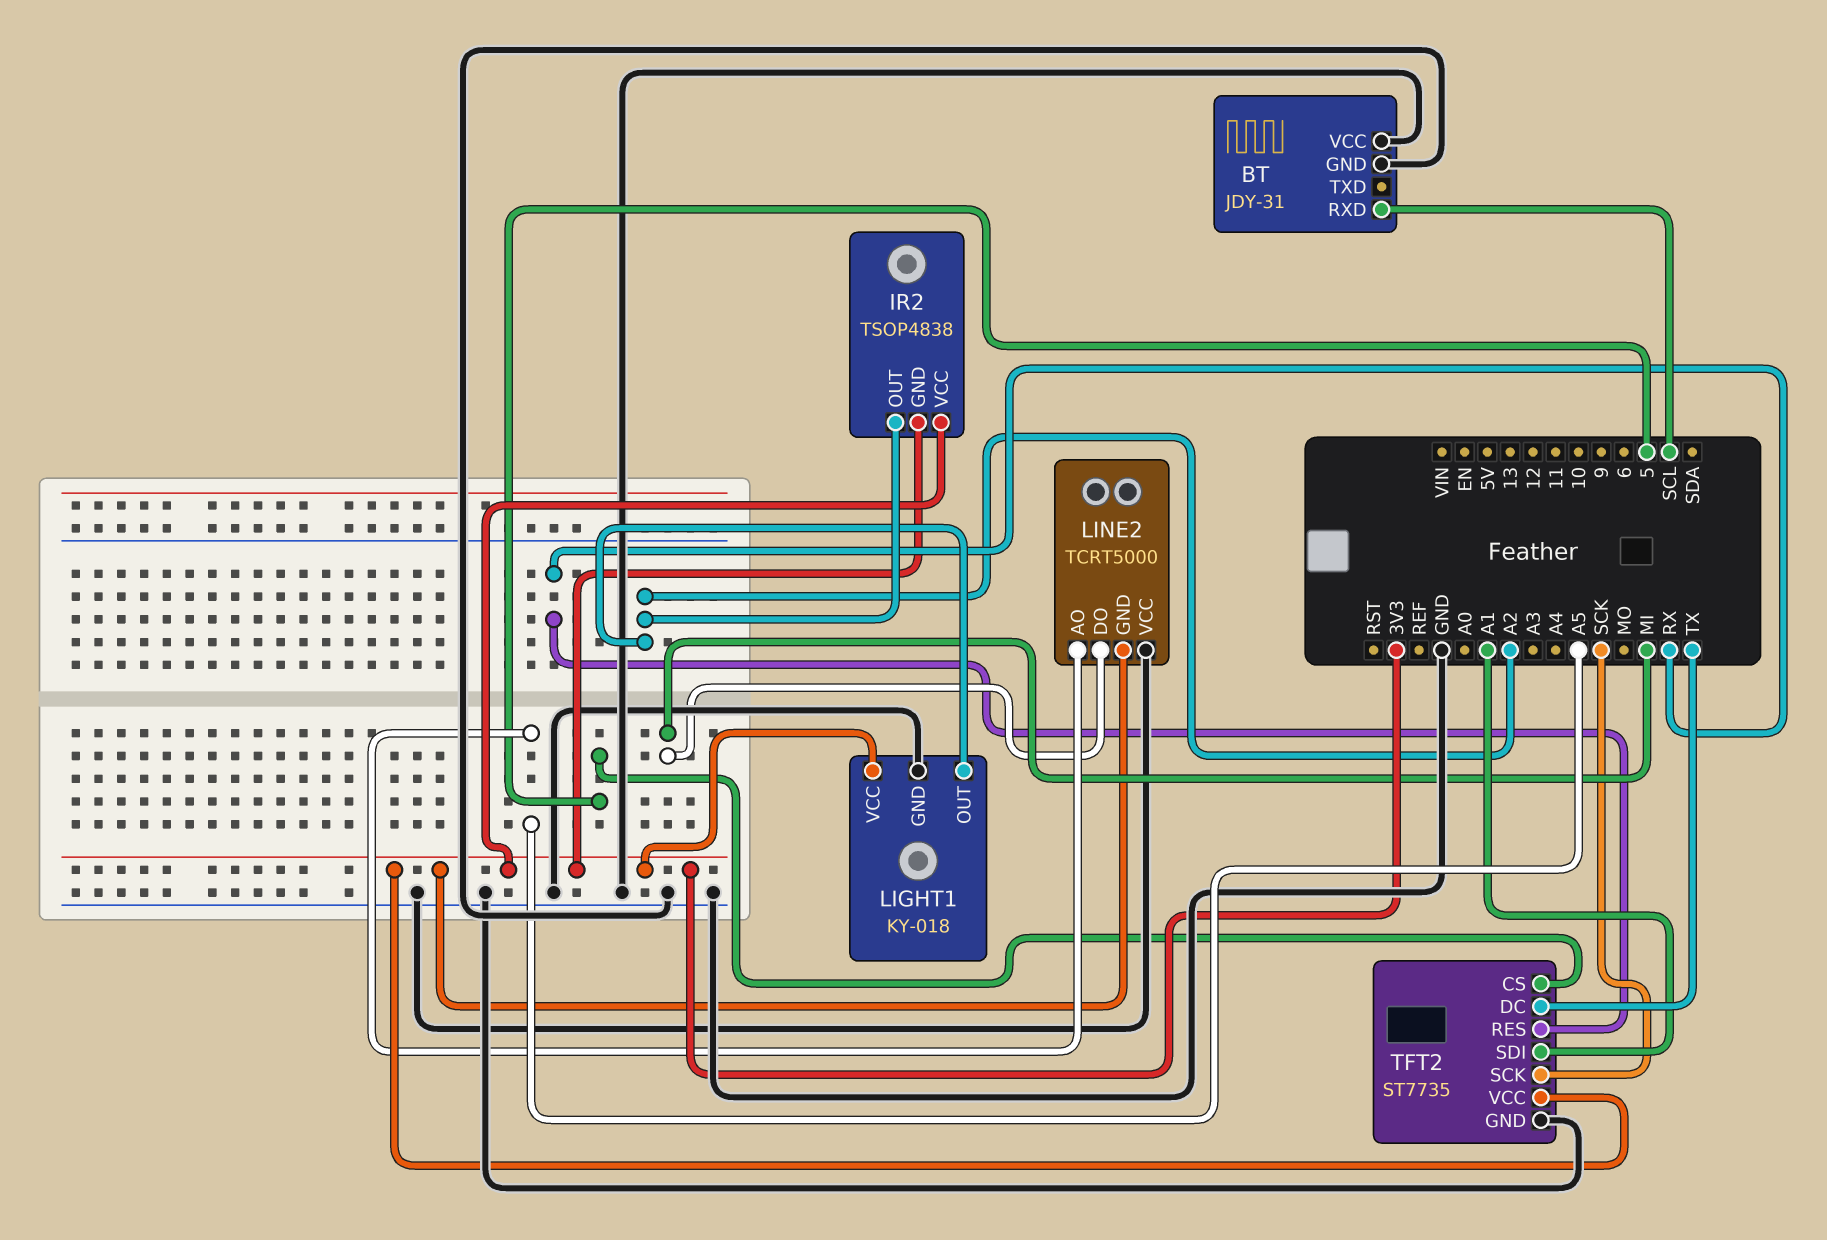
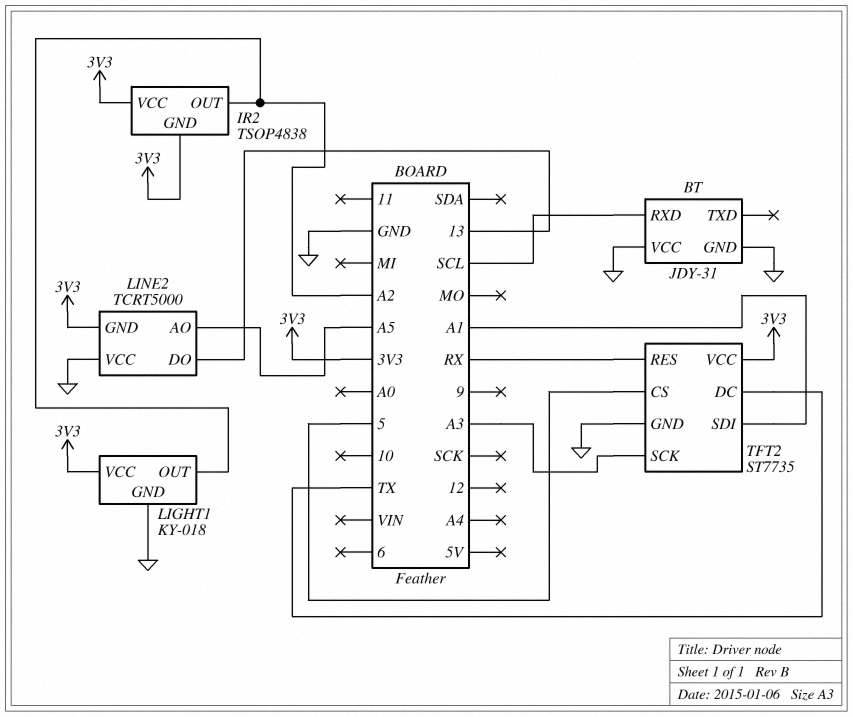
LINE2 pin DO: MI -> 13
TFT2 pin SCK: SCK -> A3

